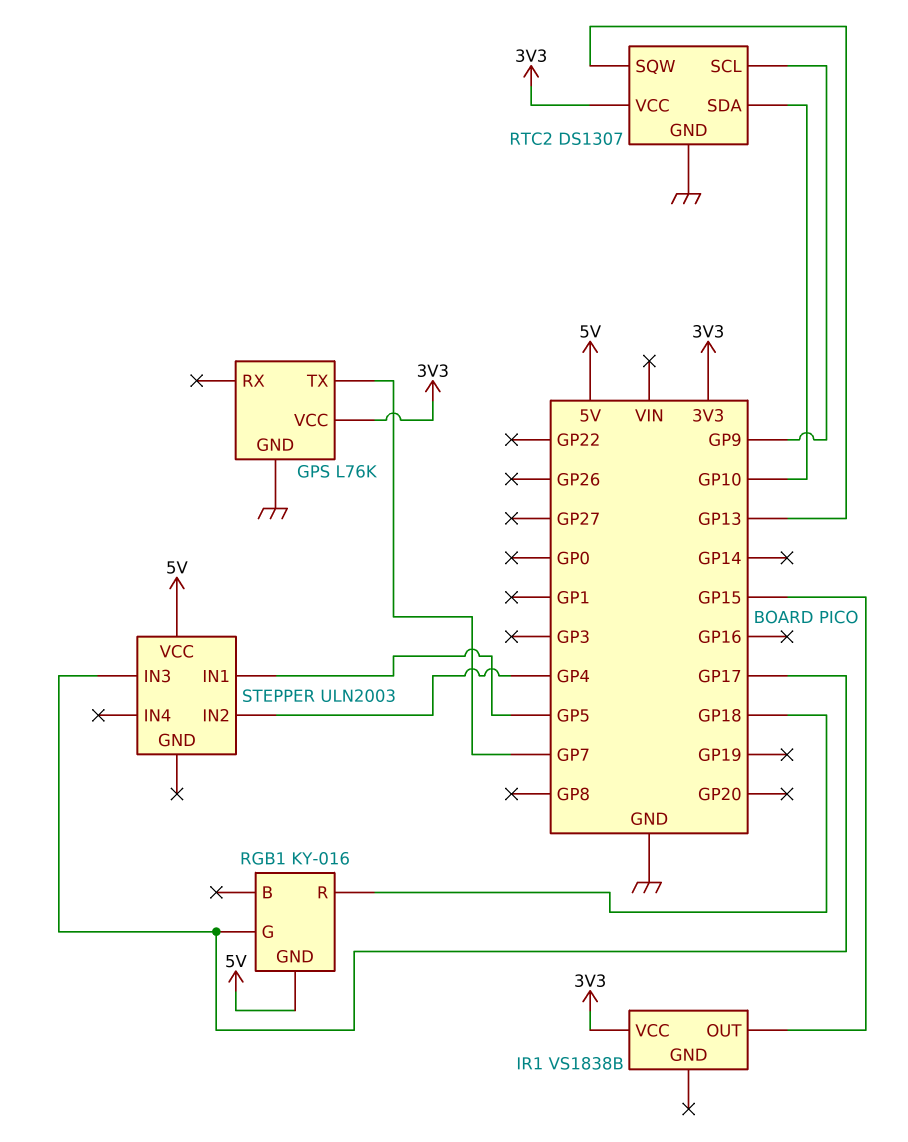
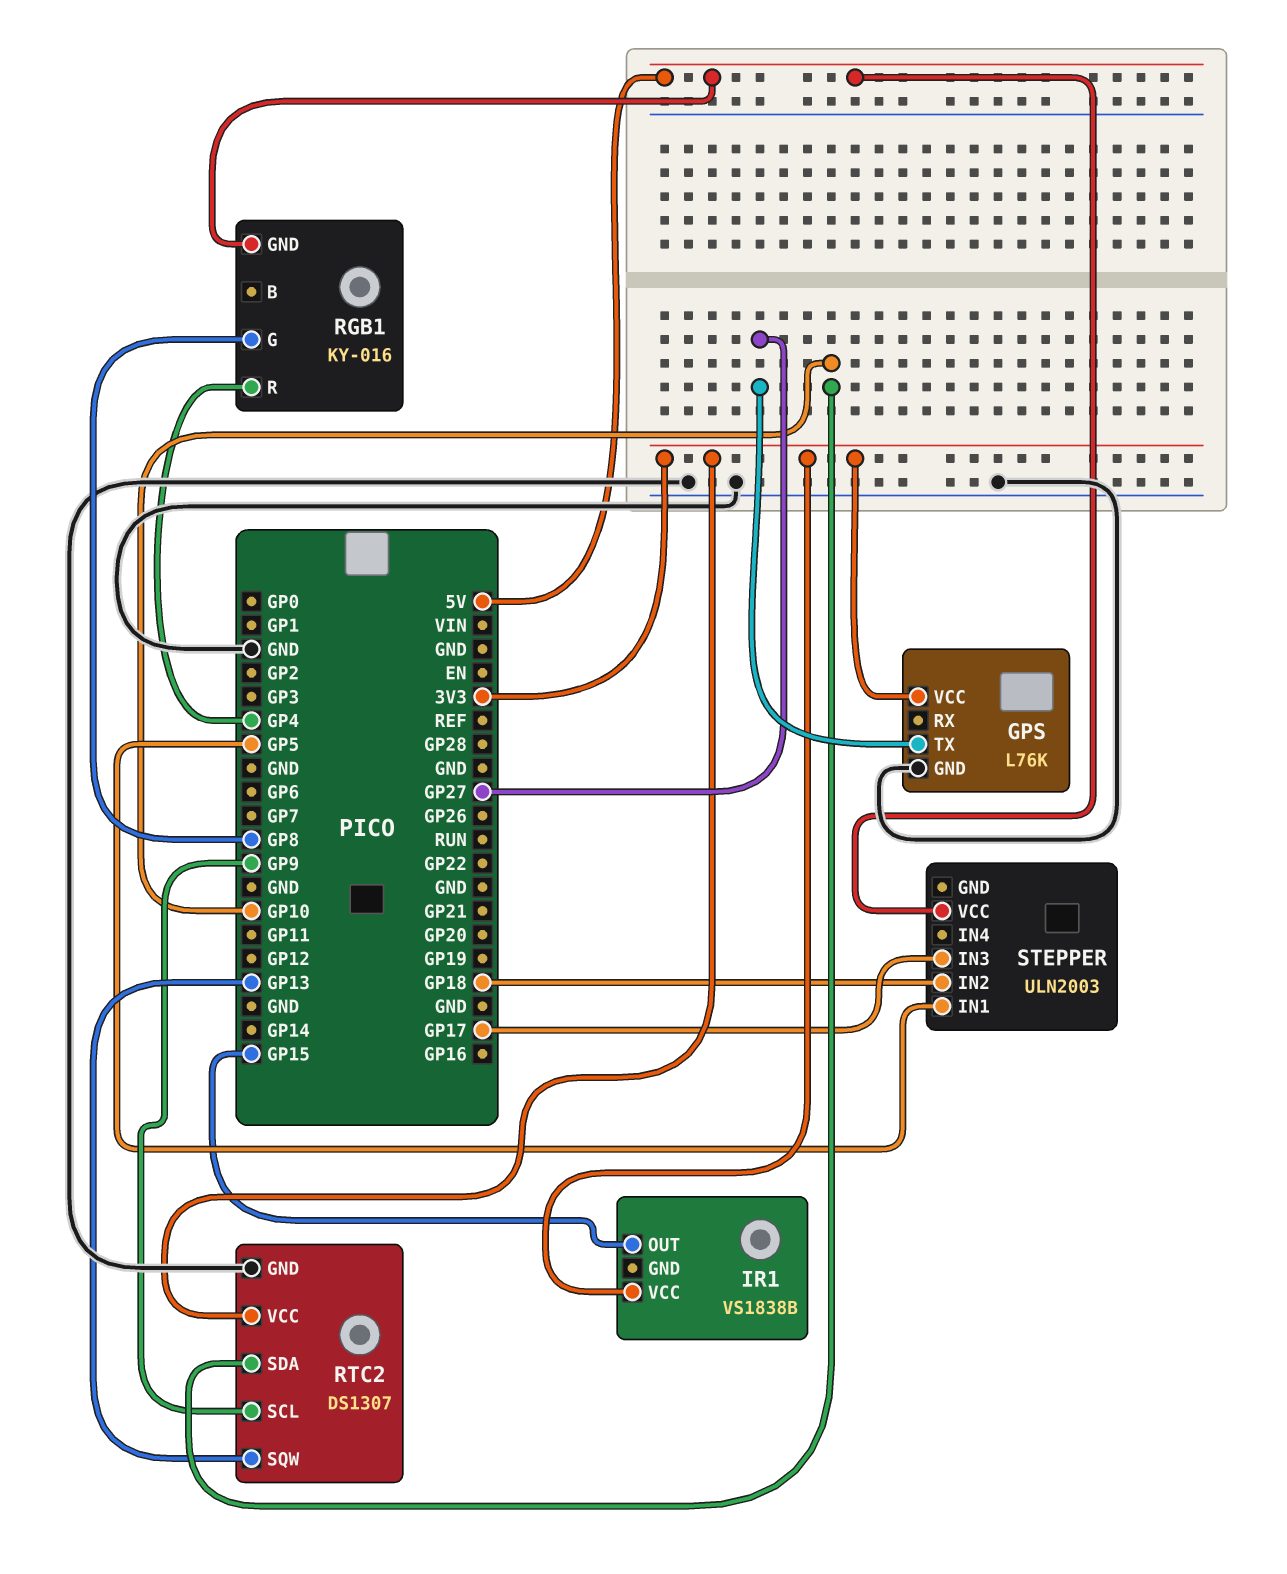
GPS pin TX: GP7 -> GP27
RGB1 pin G: GP17 -> GP8
RGB1 pin R: GP18 -> GP4
STEPPER pin IN2: GP4 -> GP18

